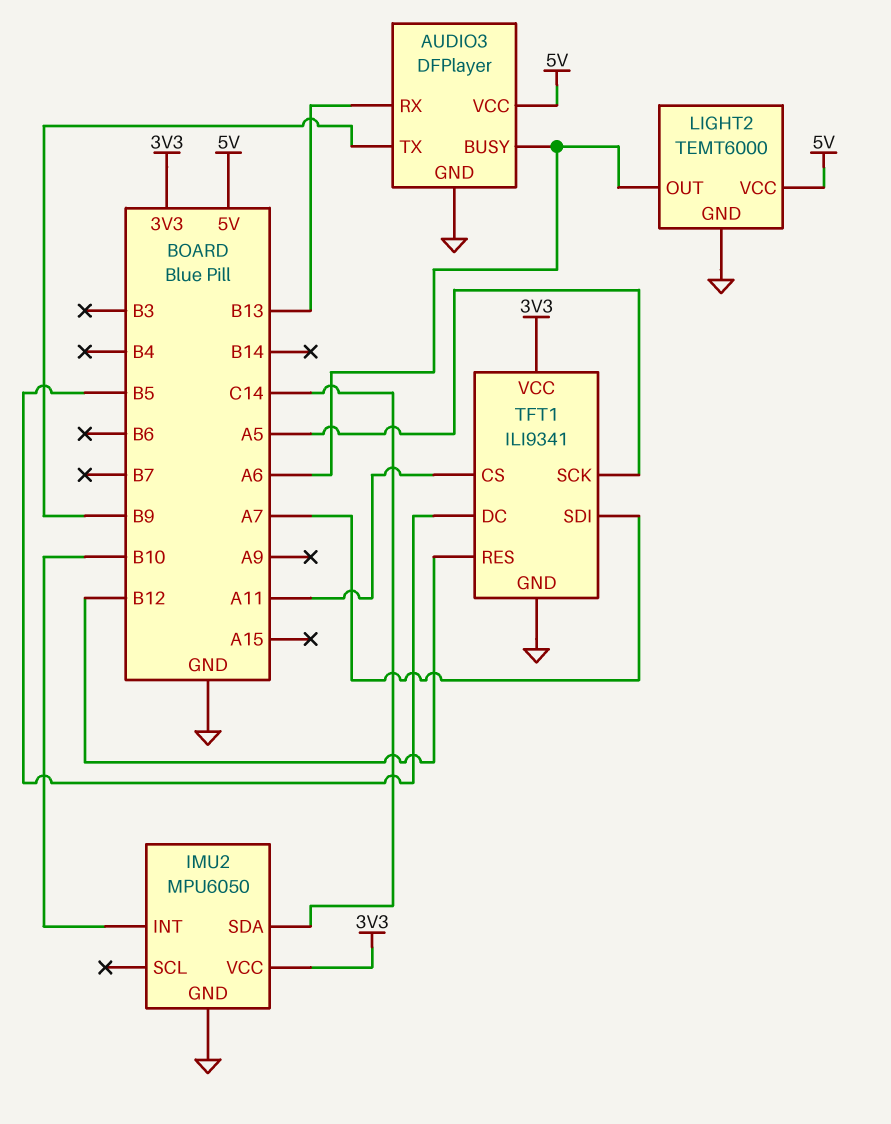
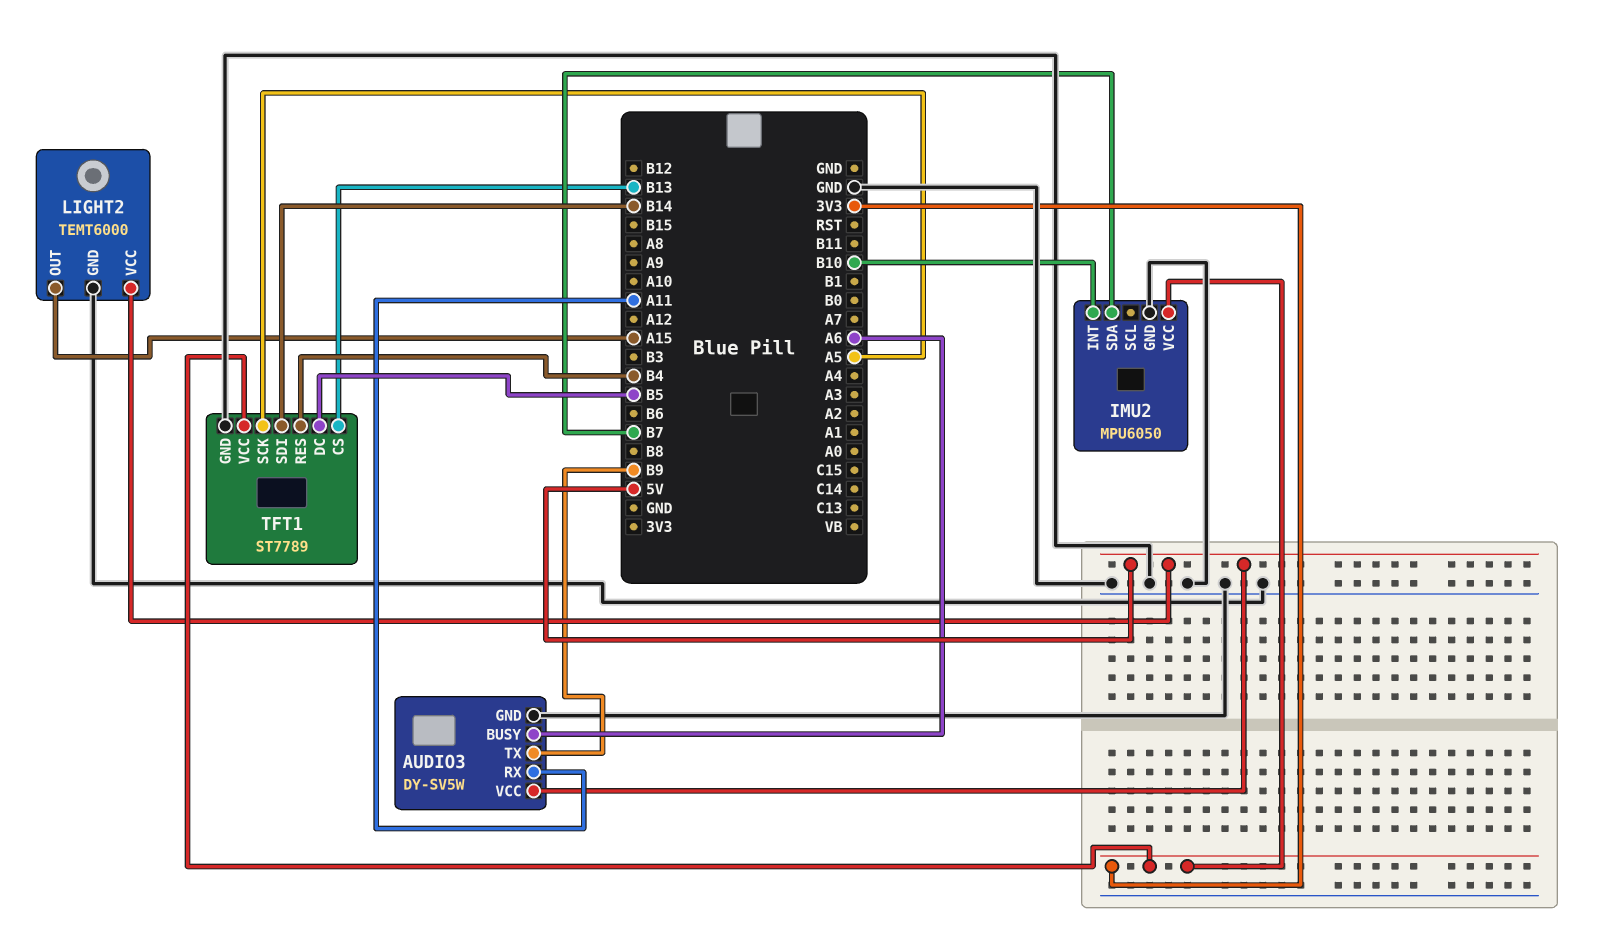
AUDIO3: DFPlayer -> DY-SV5W
AUDIO3 pin RX: B13 -> A11
IMU2 pin SDA: C14 -> B7
LIGHT2 pin OUT: A6 -> A15
TFT1: ILI9341 -> ST7789
TFT1 pin CS: A11 -> B13
TFT1 pin RES: B12 -> B4
TFT1 pin SDI: A7 -> B14

